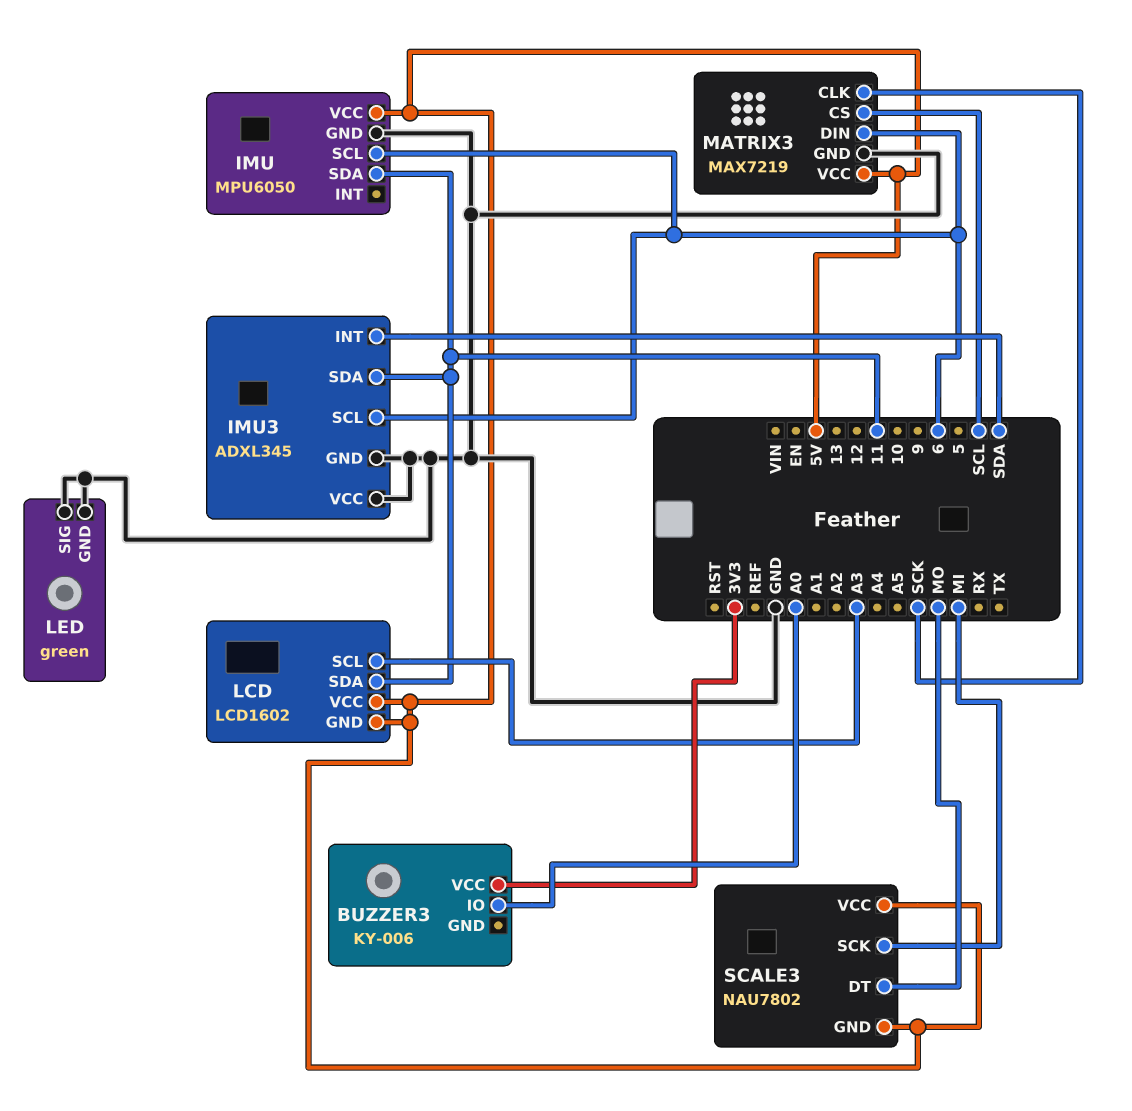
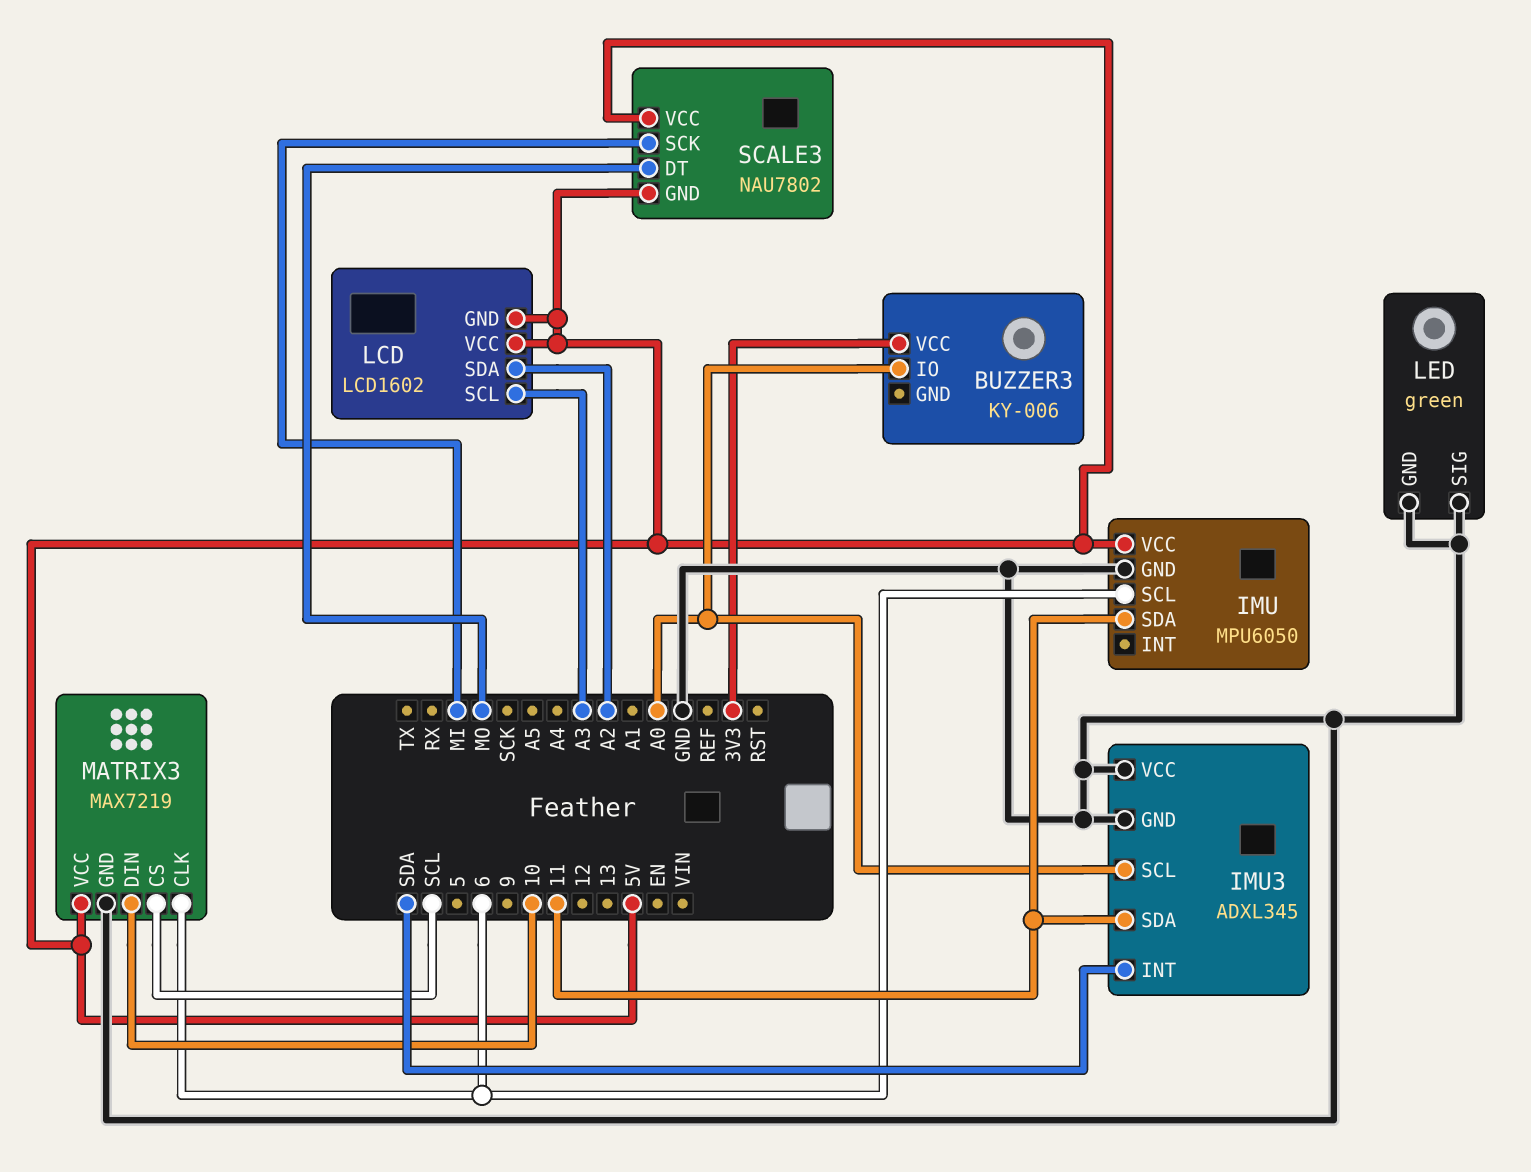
IMU3 pin SCL: 6 -> A0
LCD pin SDA: 11 -> A2
MATRIX3 pin CLK: SCK -> 6
MATRIX3 pin DIN: 6 -> 10

